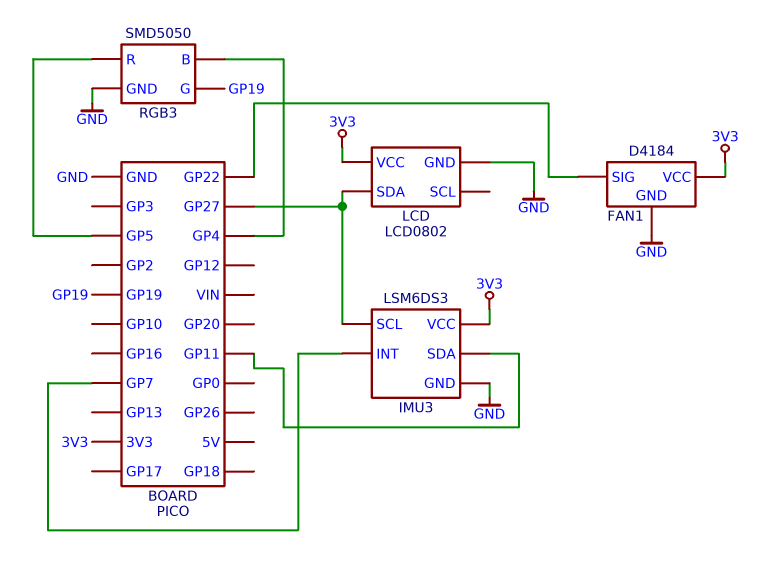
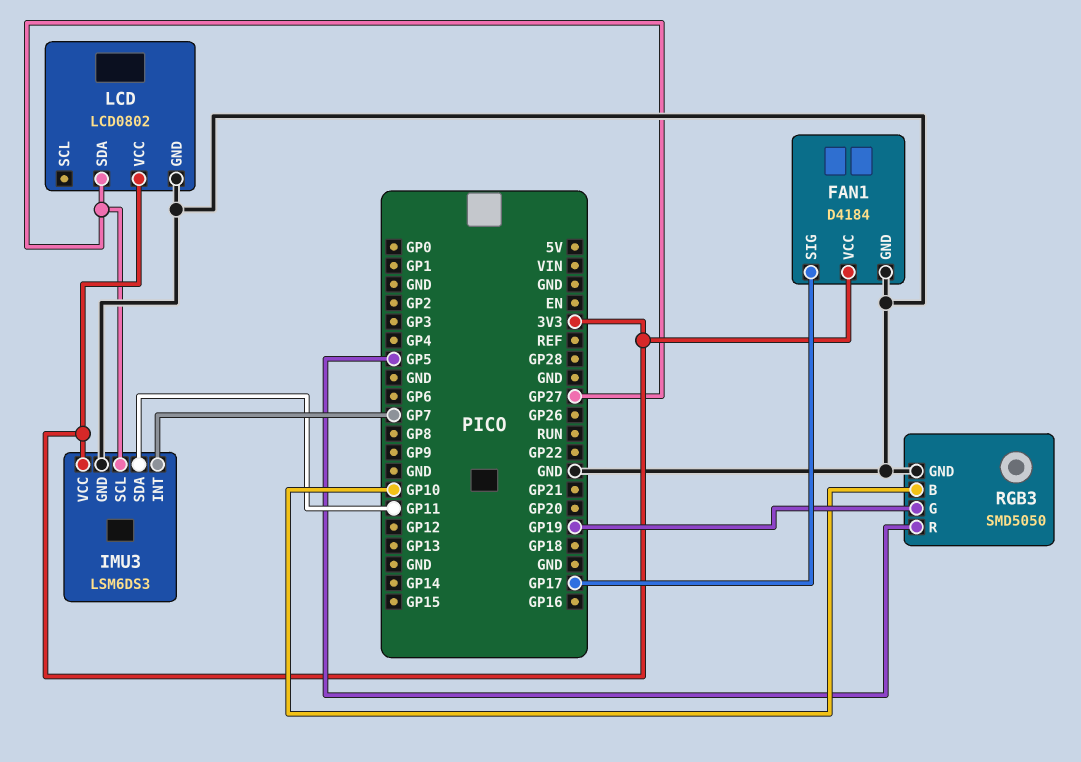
FAN1 pin SIG: GP22 -> GP17
RGB3 pin B: GP4 -> GP10

